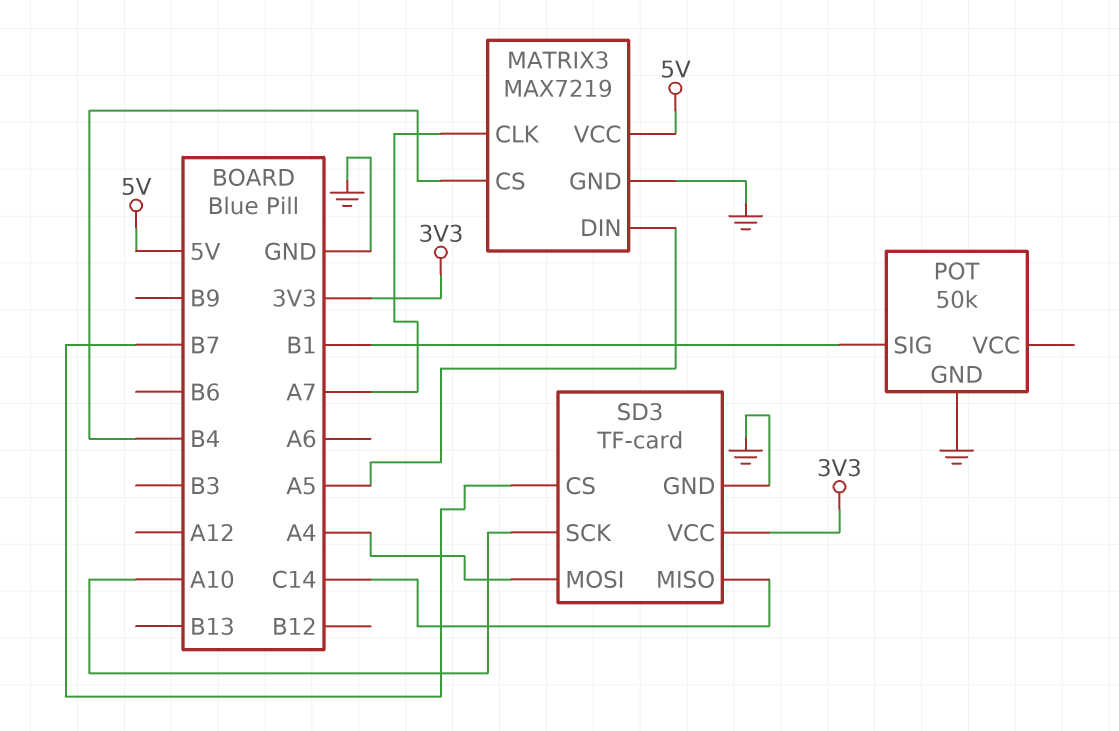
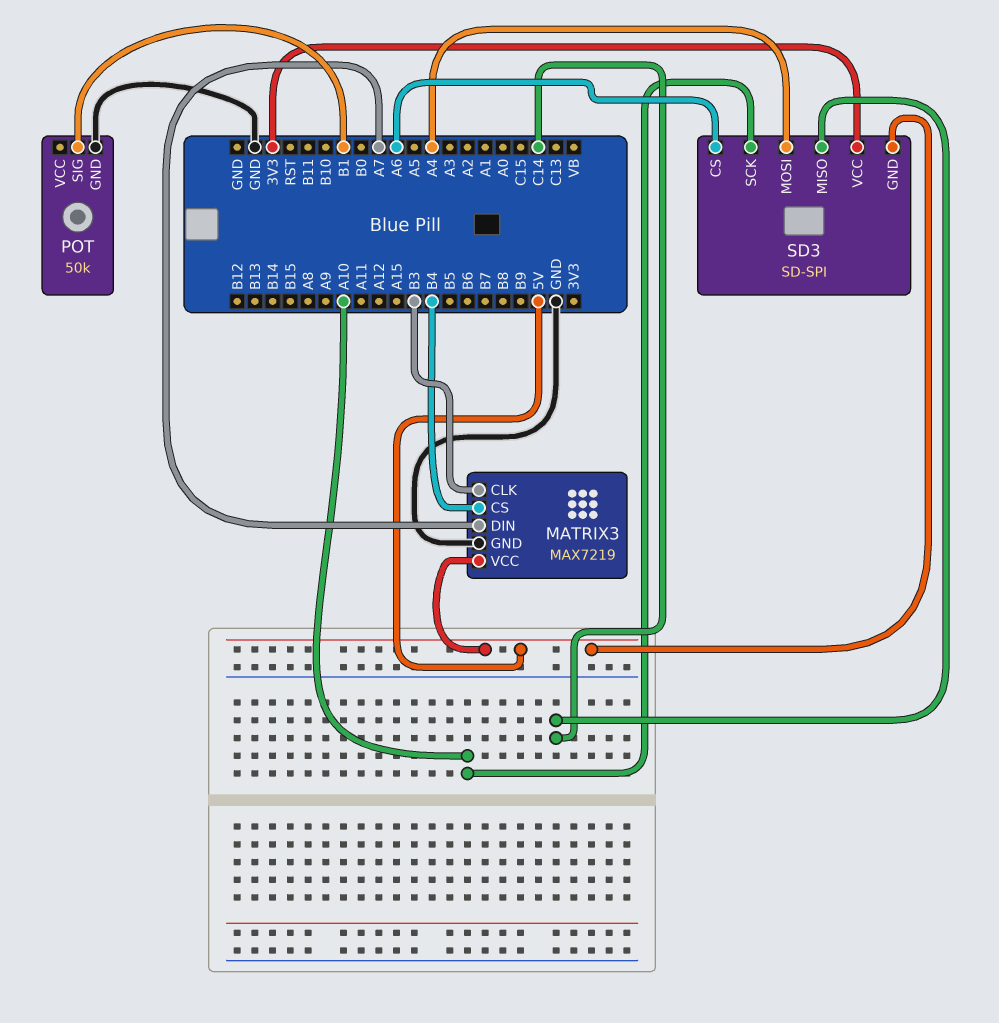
MATRIX3 pin CLK: A7 -> B3
MATRIX3 pin DIN: A5 -> A7
SD3: TF-card -> SD-SPI
SD3 pin CS: B7 -> A6
SD3 pin GND: GND -> 5V

